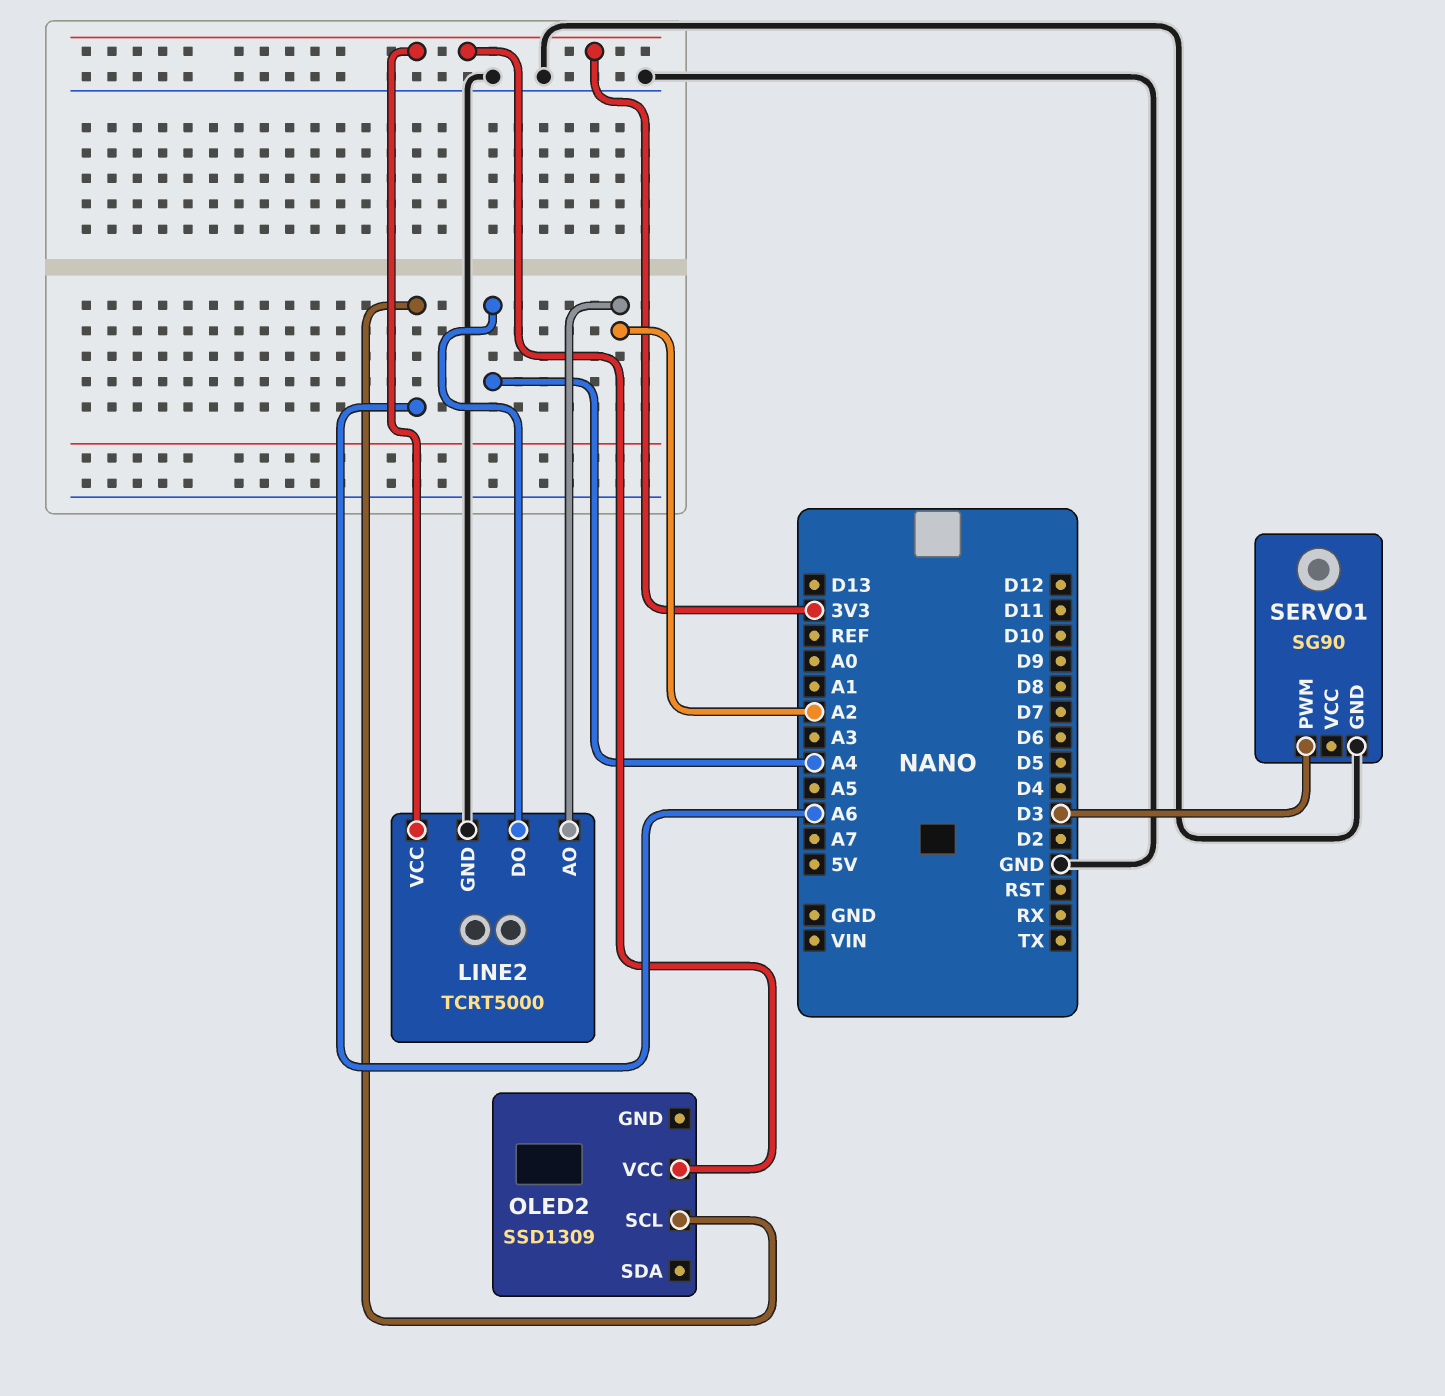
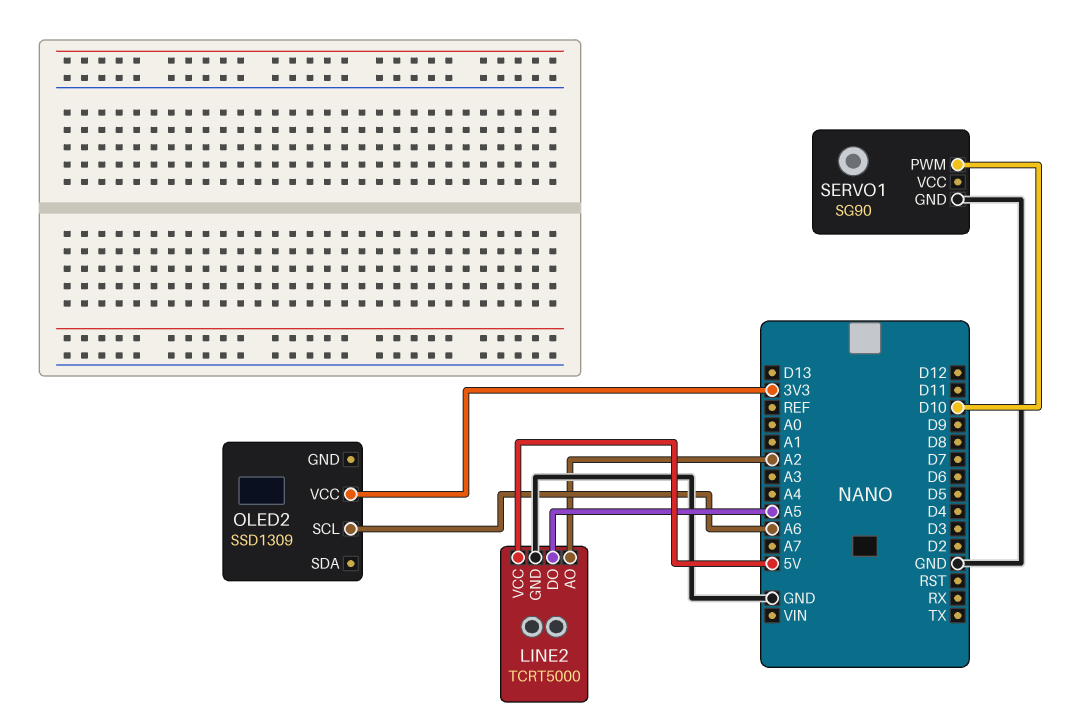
LINE2 pin DO: A4 -> A5
LINE2 pin VCC: 3V3 -> 5V
SERVO1 pin PWM: D3 -> D10

